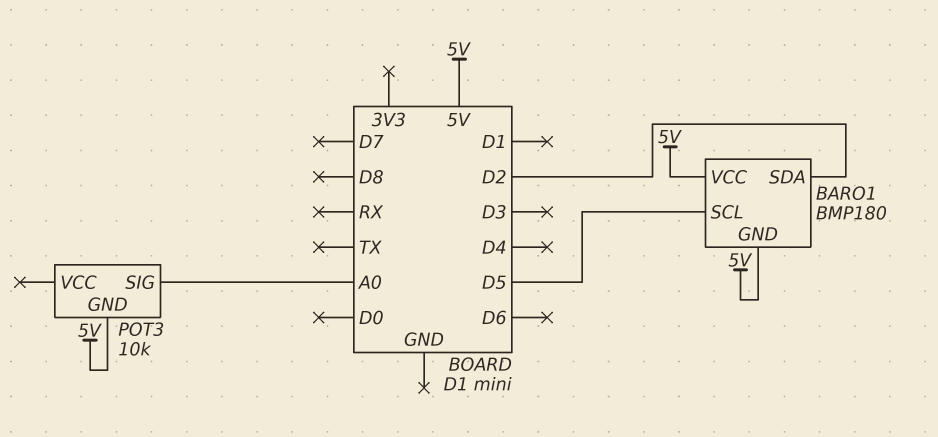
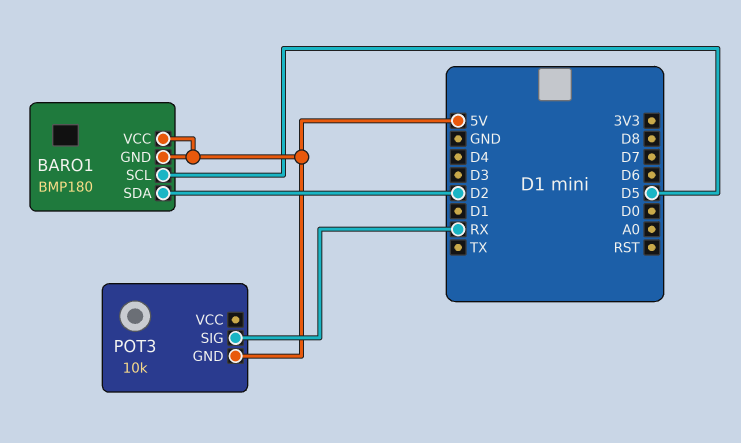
POT3 pin SIG: A0 -> RX

